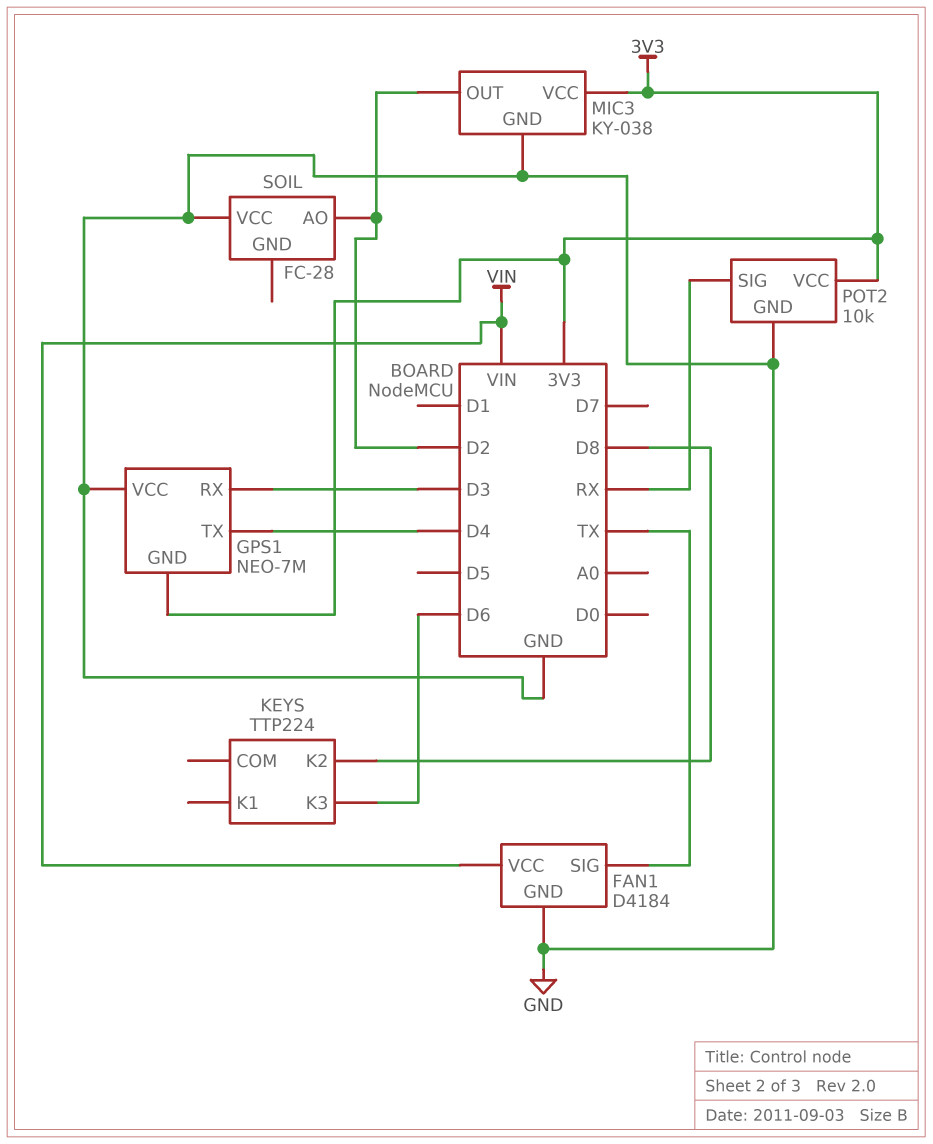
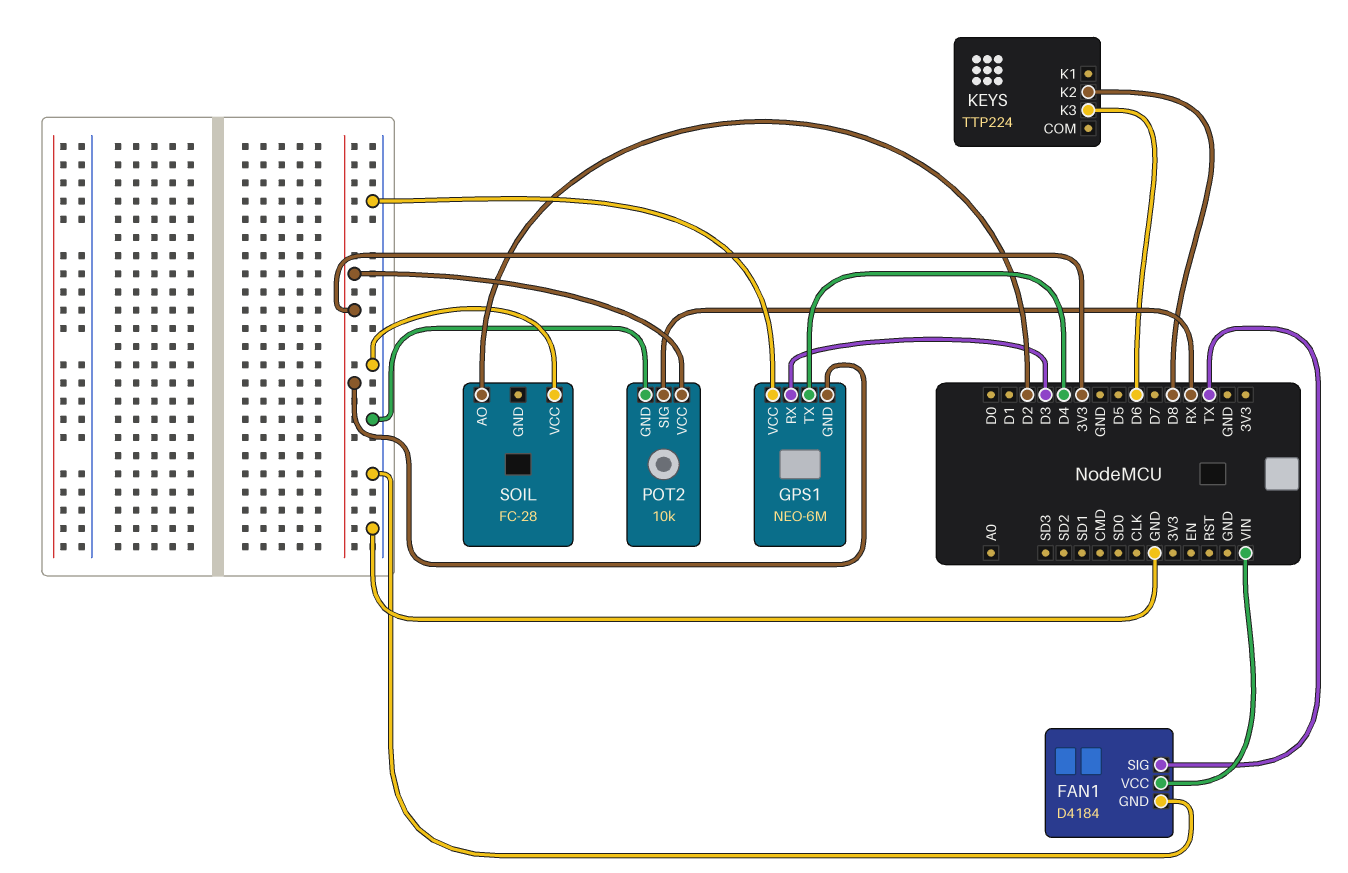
GPS1: NEO-7M -> NEO-6M
MIC3: KY-038 -> none
MIC3 pin GND: GND -> none
MIC3 pin OUT: D2 -> none
MIC3 pin VCC: 3V3 -> none

